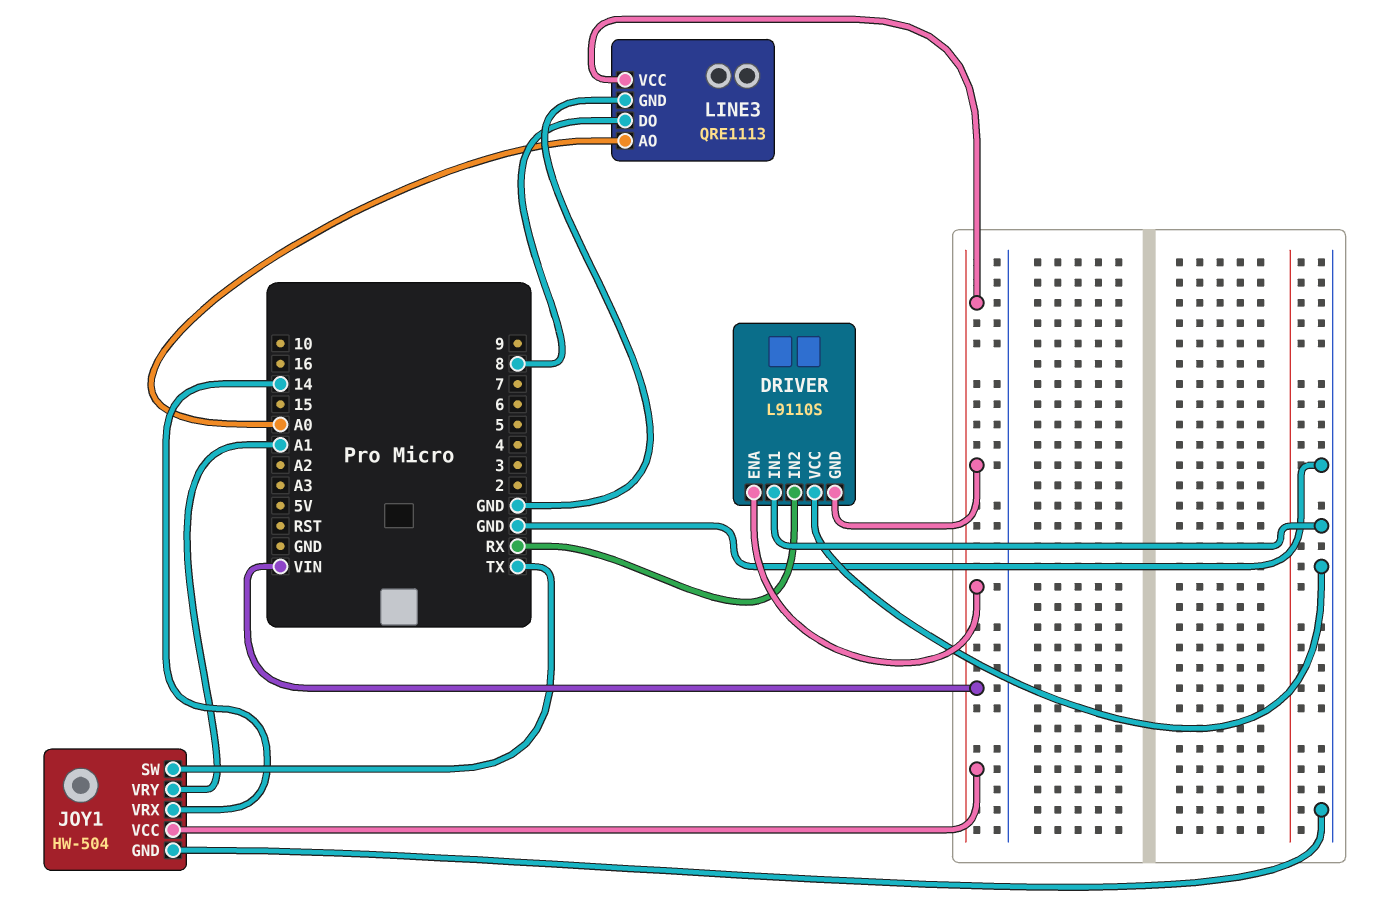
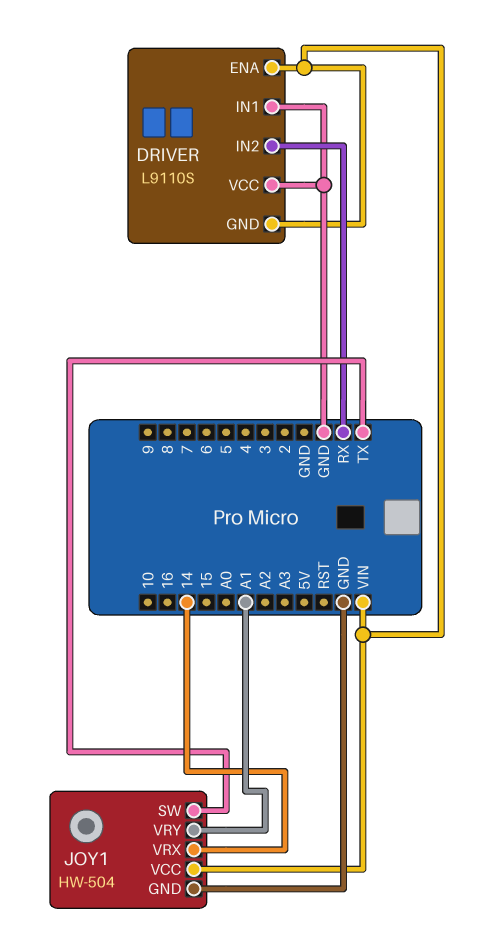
LINE3: QRE1113 -> none
LINE3 pin AO: A0 -> none
LINE3 pin DO: 8 -> none
LINE3 pin GND: GND -> none
LINE3 pin VCC: VIN -> none

